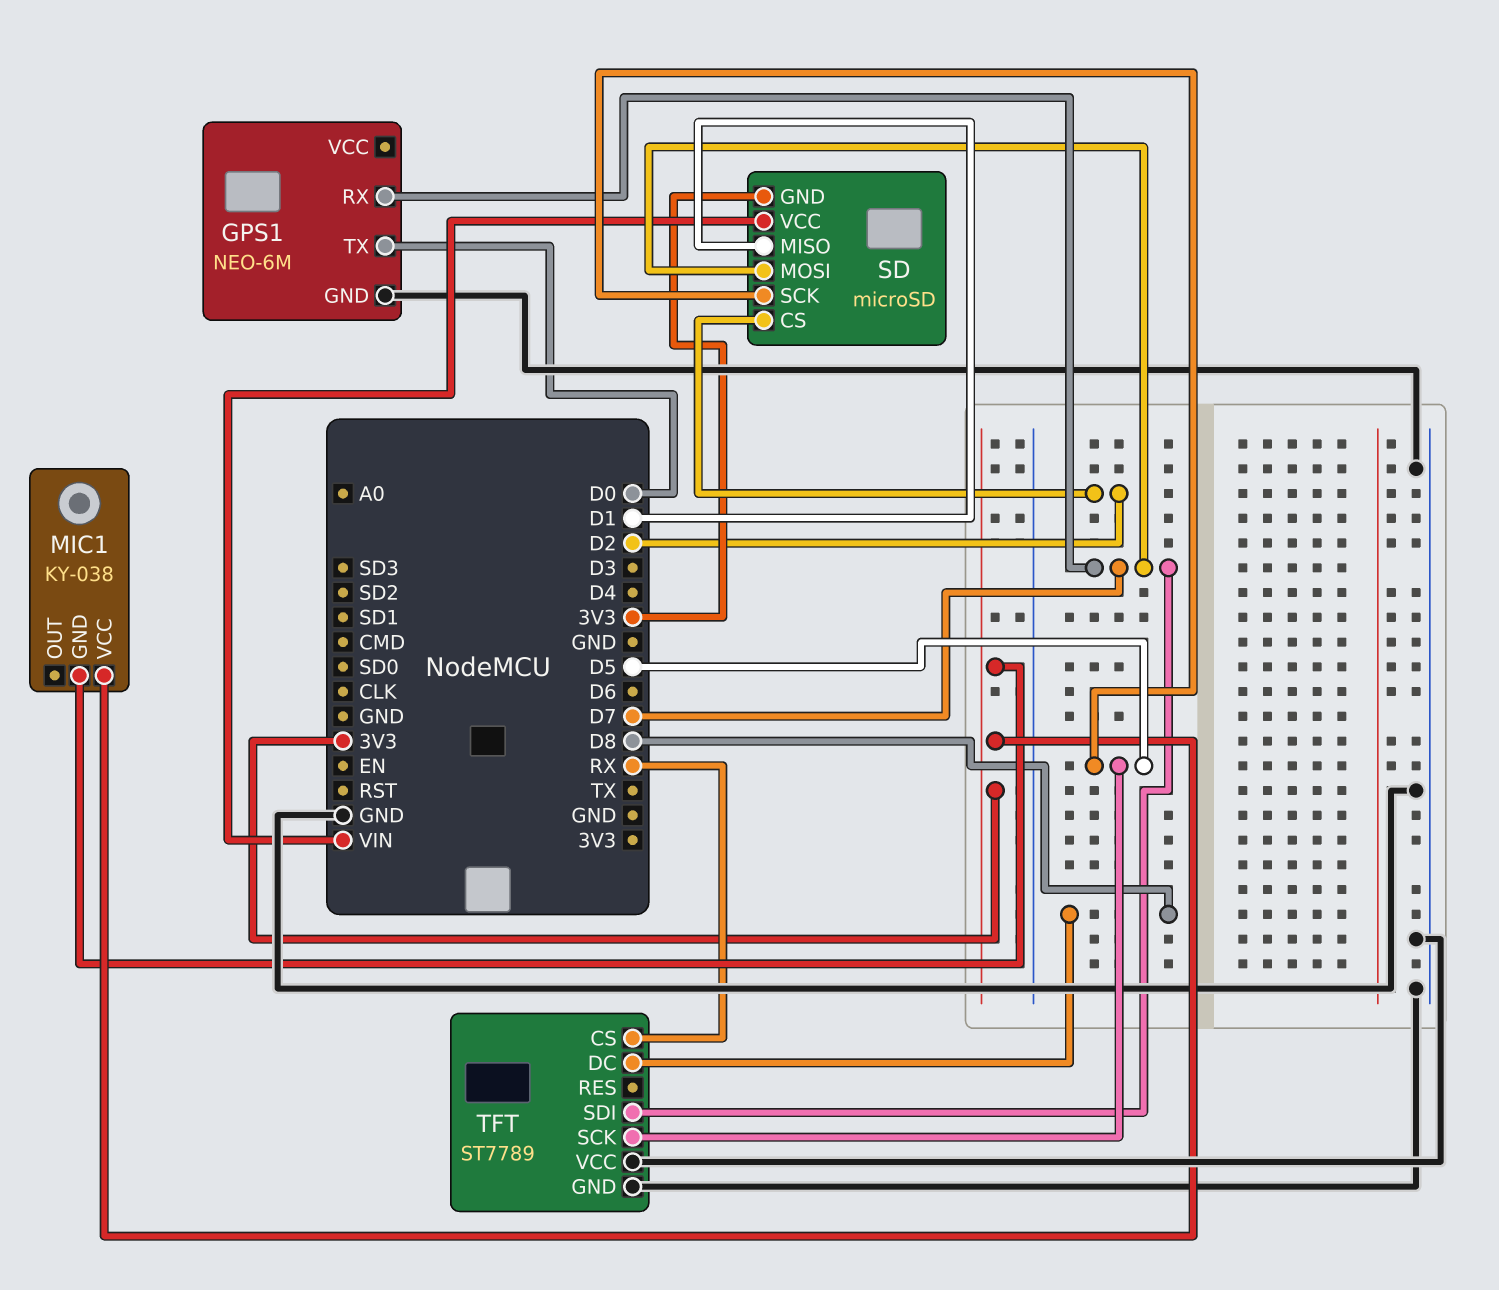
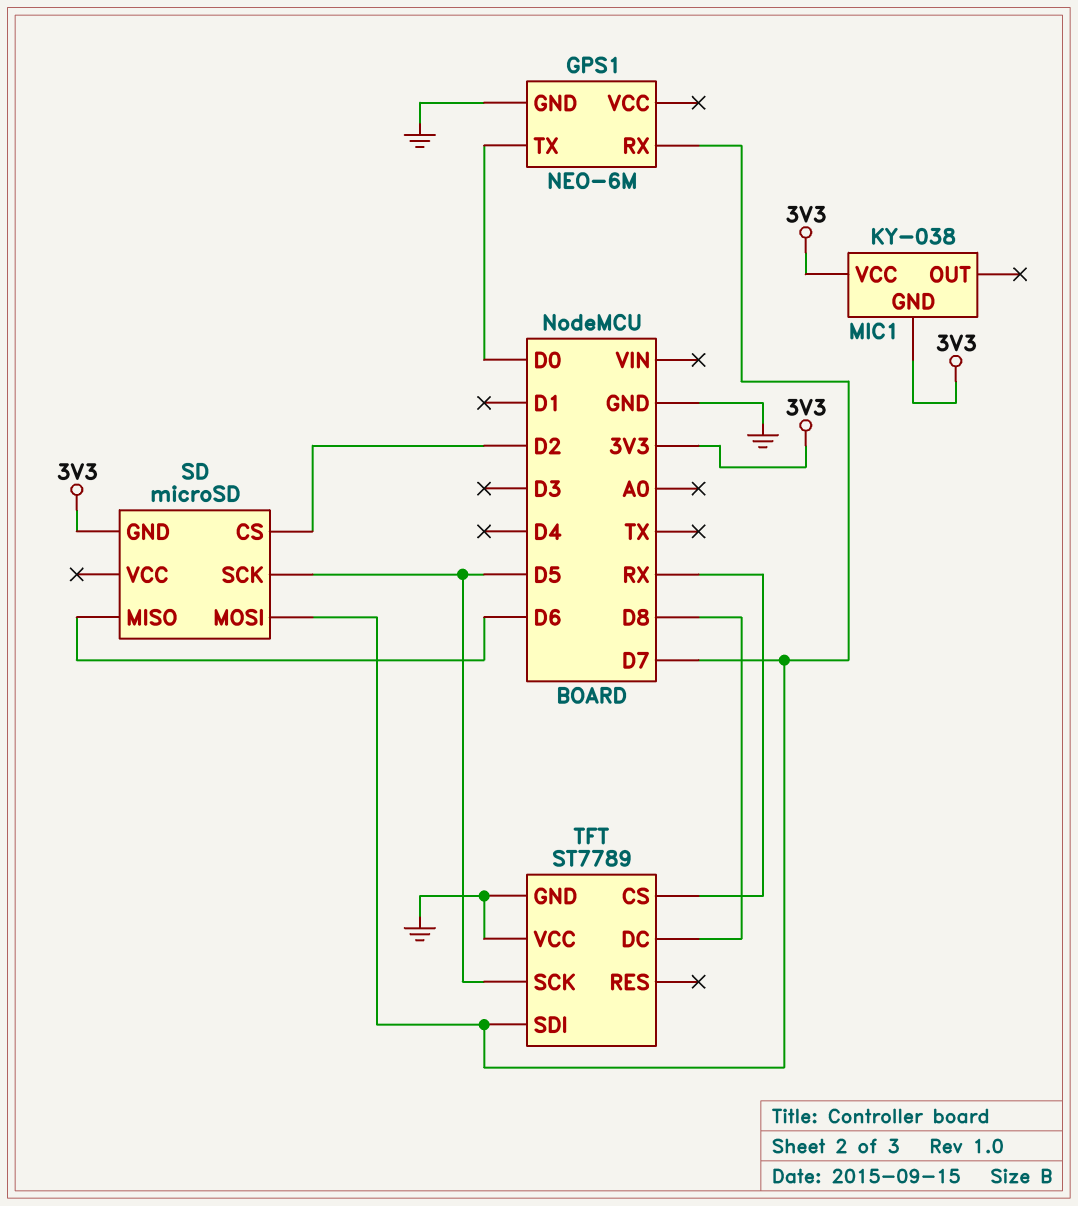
SD pin MISO: D1 -> D6
SD pin VCC: VIN -> none

